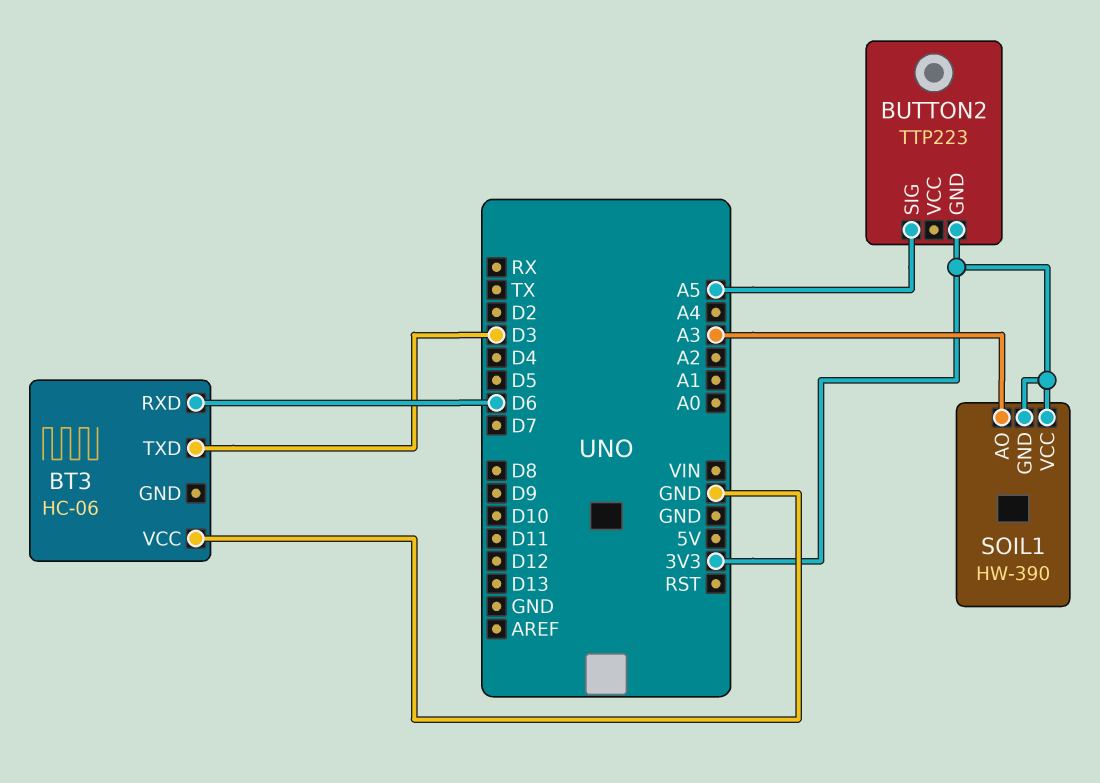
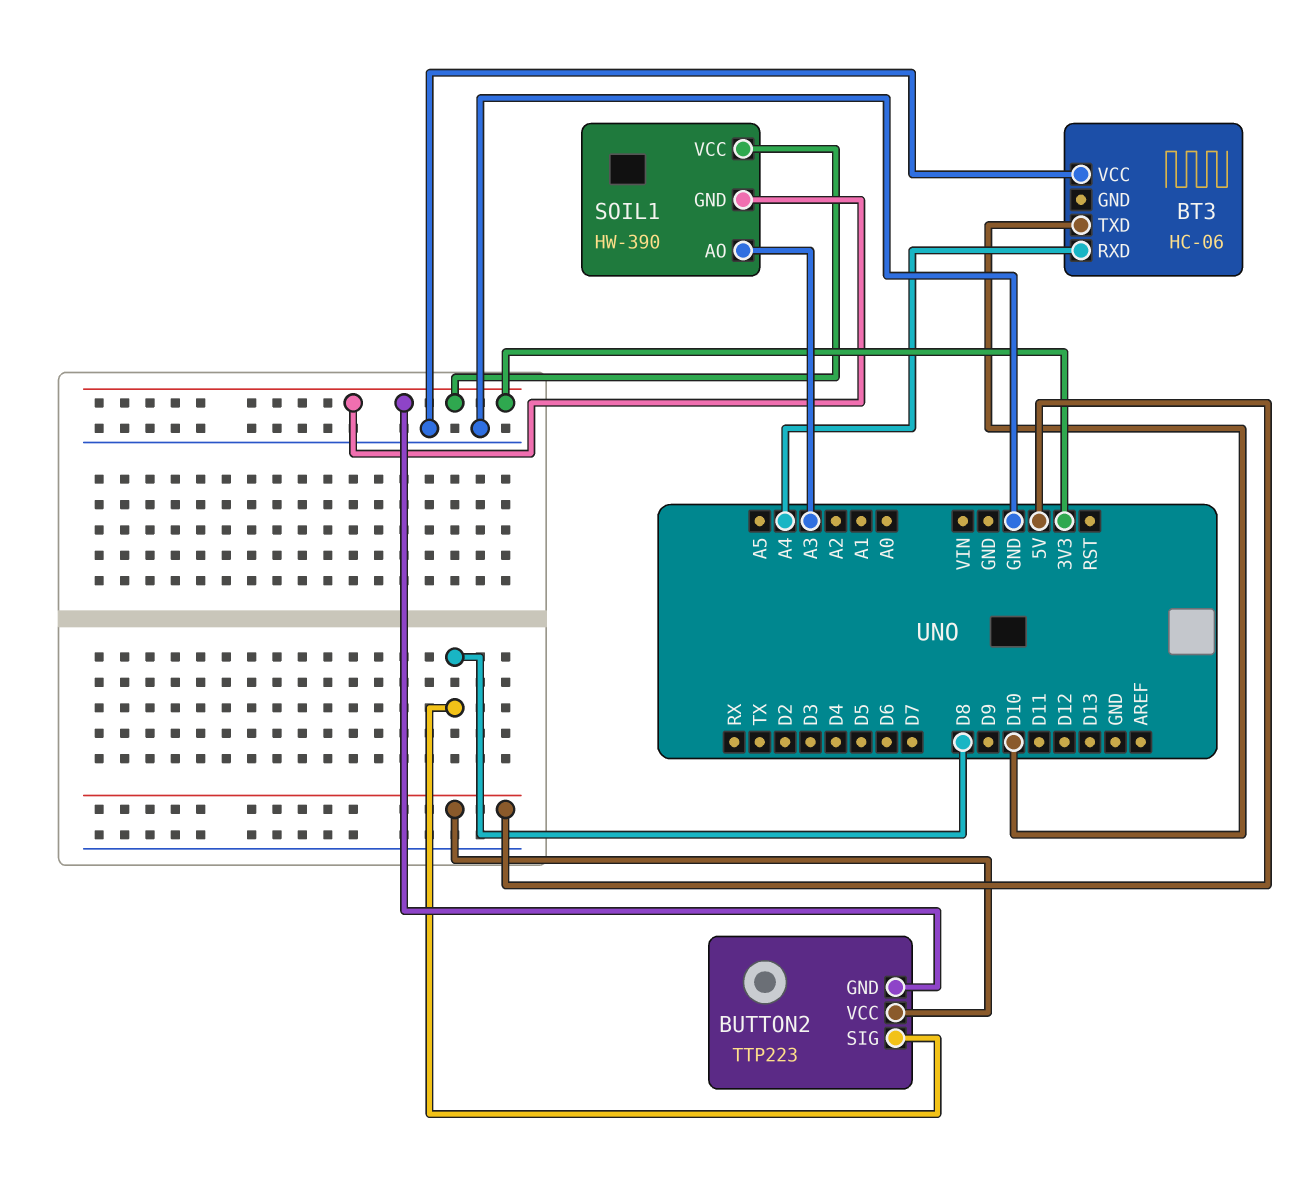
BT3 pin RXD: D6 -> A4
BT3 pin TXD: D3 -> D10
BUTTON2 pin SIG: A5 -> D8
BUTTON2 pin VCC: none -> 5V

